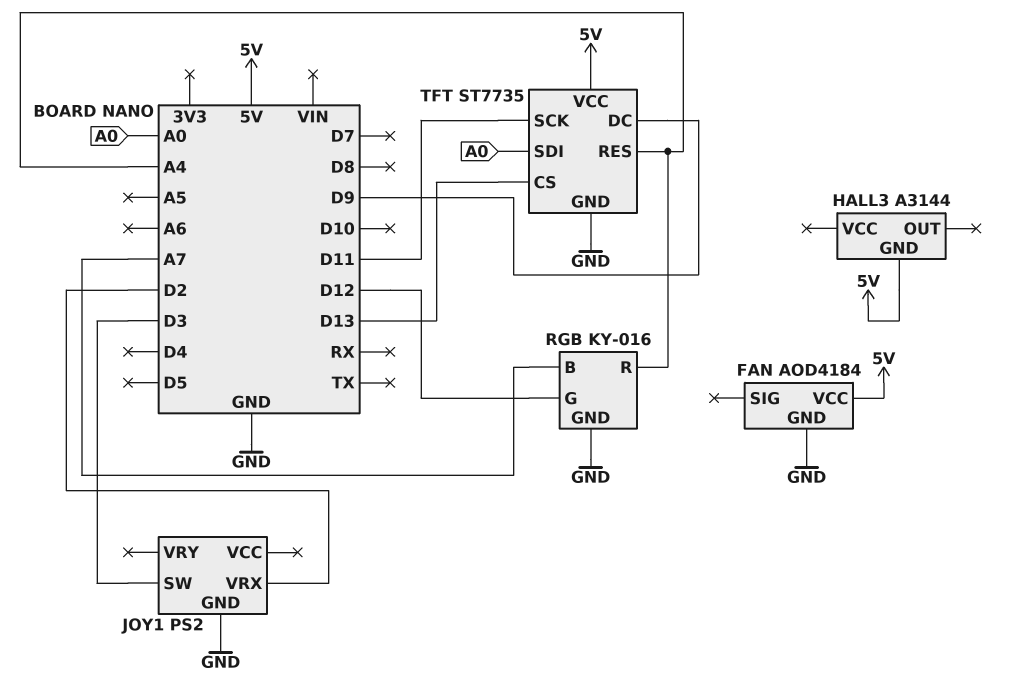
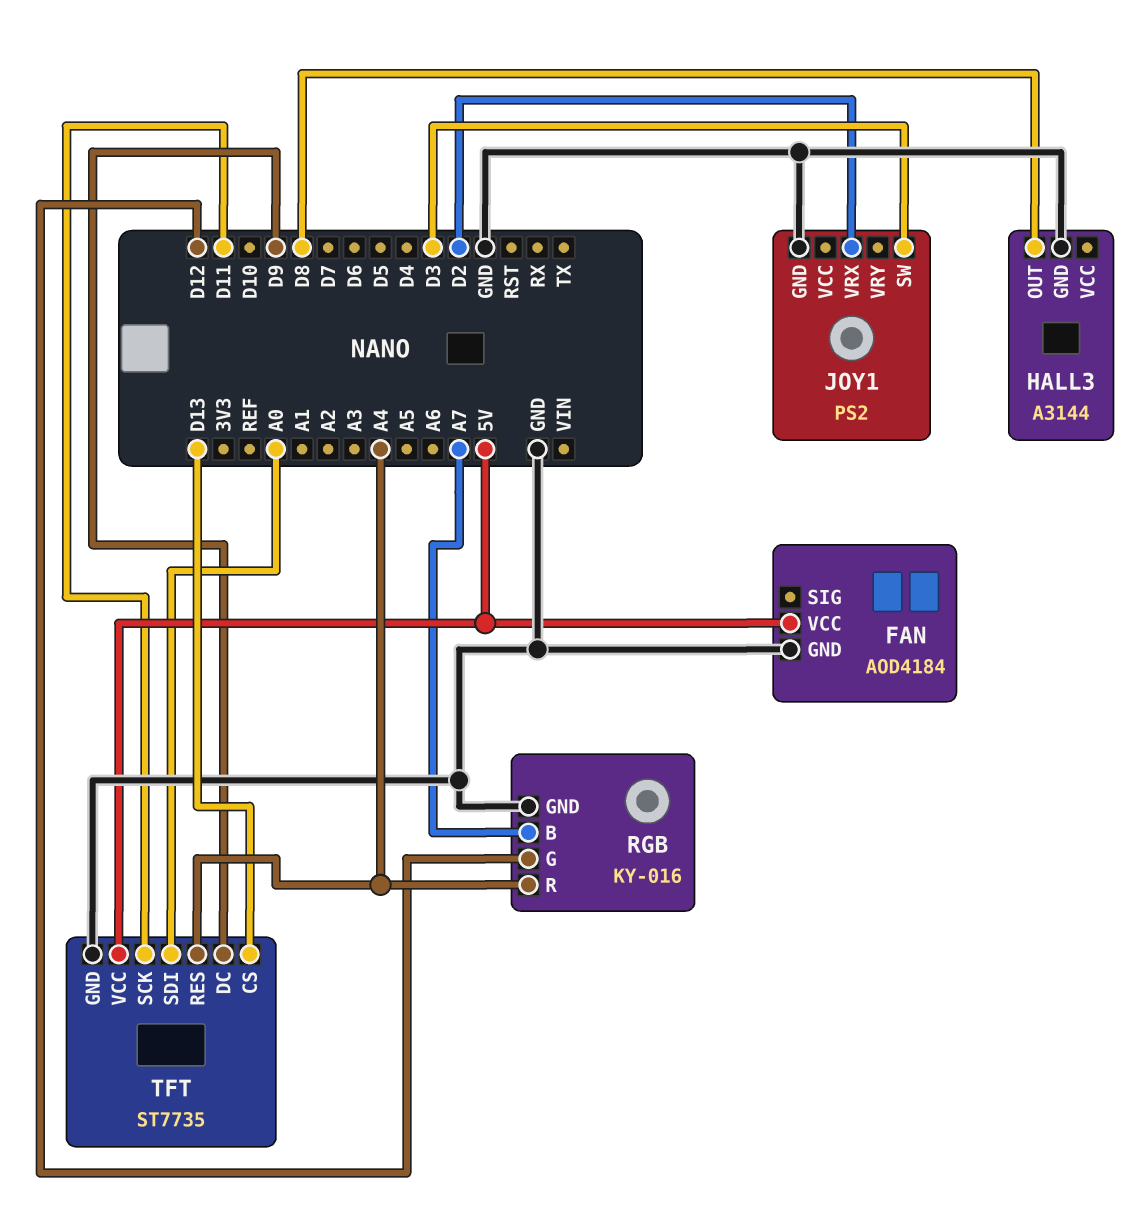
HALL3 pin GND: 5V -> GND
HALL3 pin OUT: none -> D8

